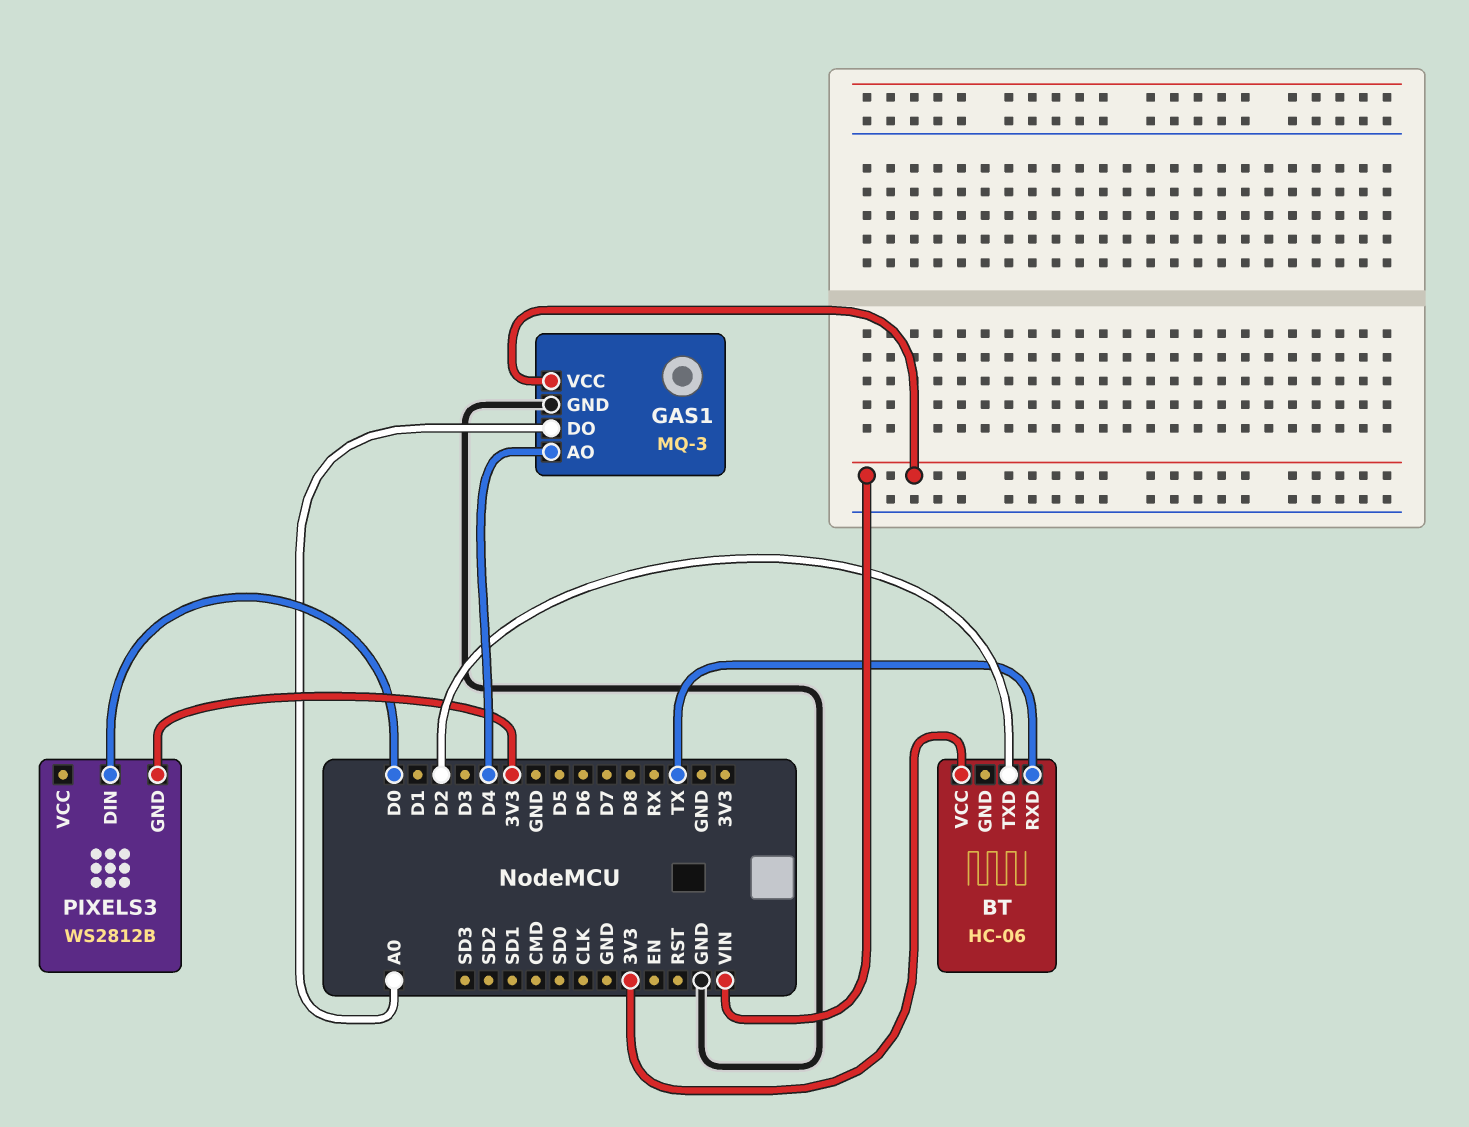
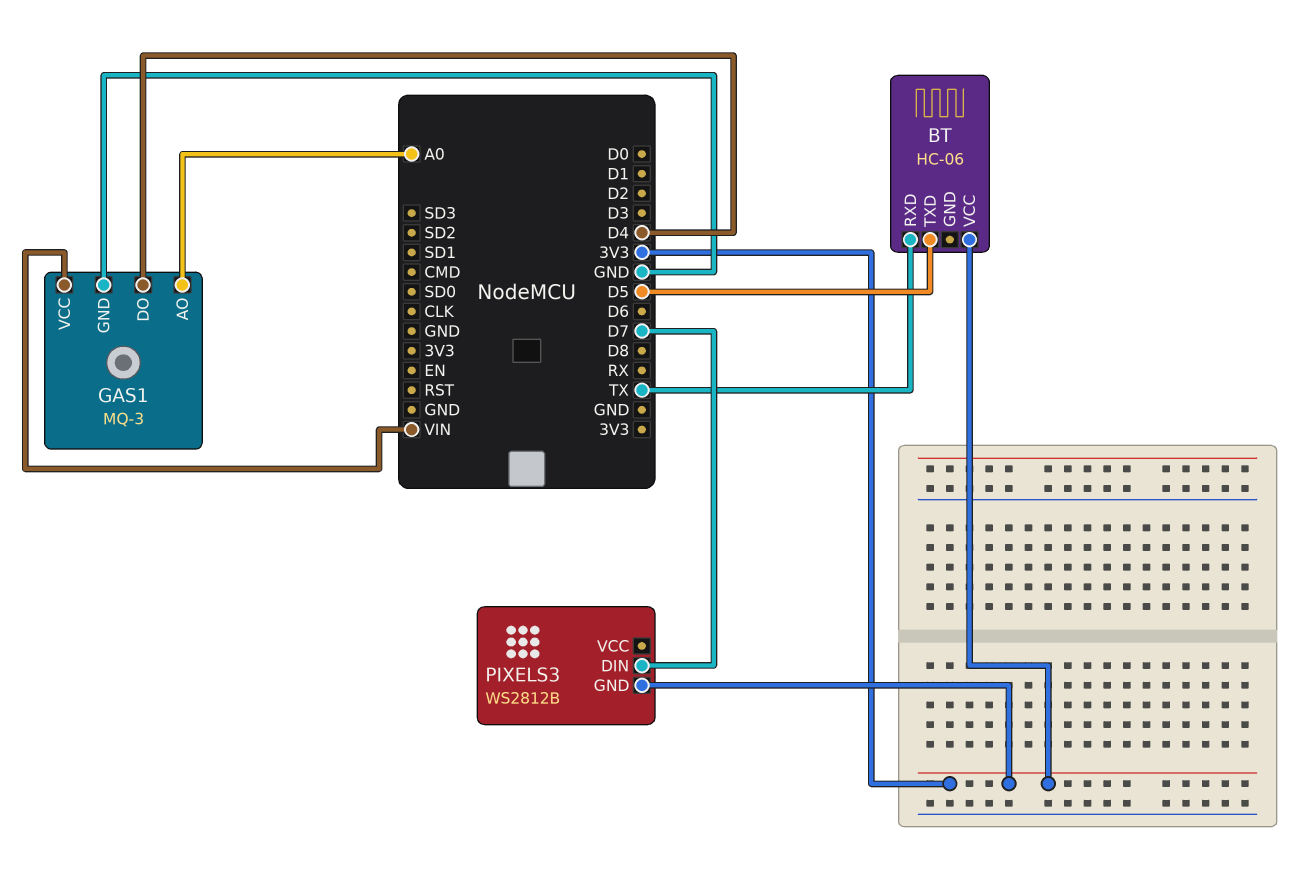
BT pin TXD: D2 -> D5
GAS1 pin AO: D4 -> A0
GAS1 pin DO: A0 -> D4
PIXELS3 pin DIN: D0 -> D7

